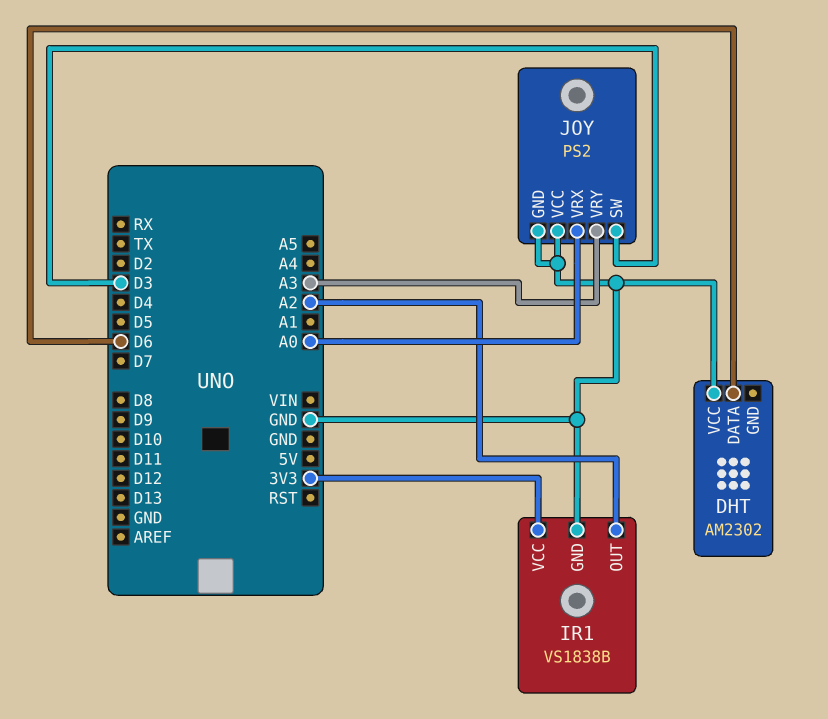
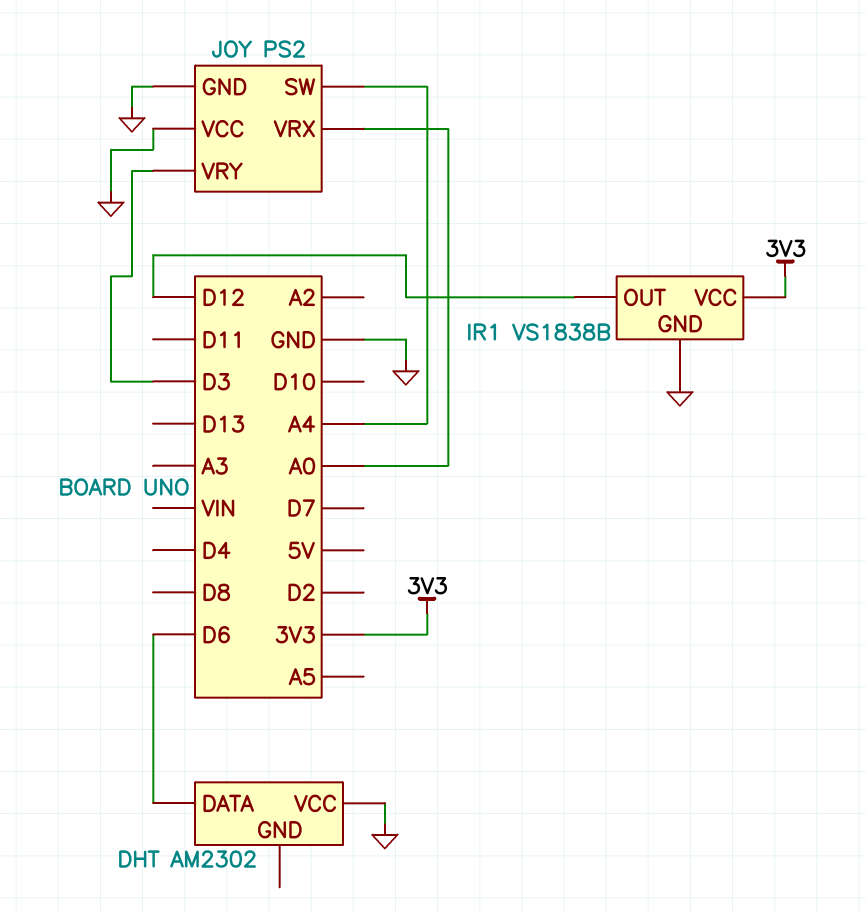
IR1 pin OUT: A2 -> D12
JOY pin SW: D3 -> A4
JOY pin VRY: A3 -> D3

